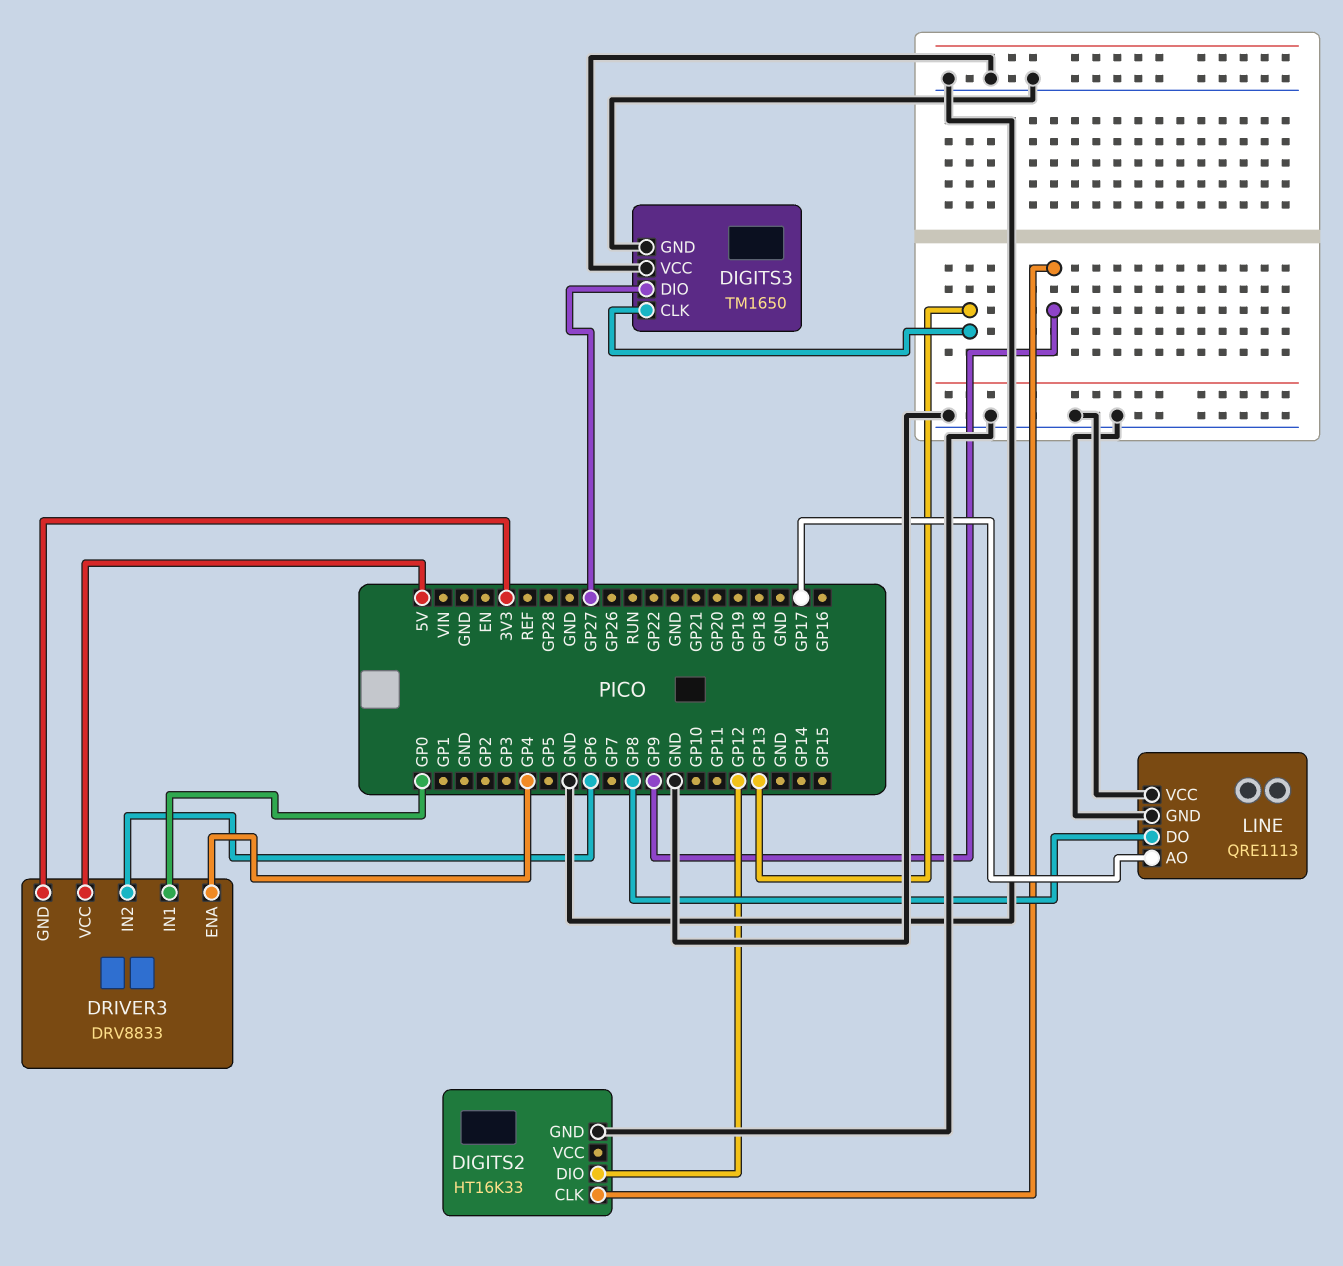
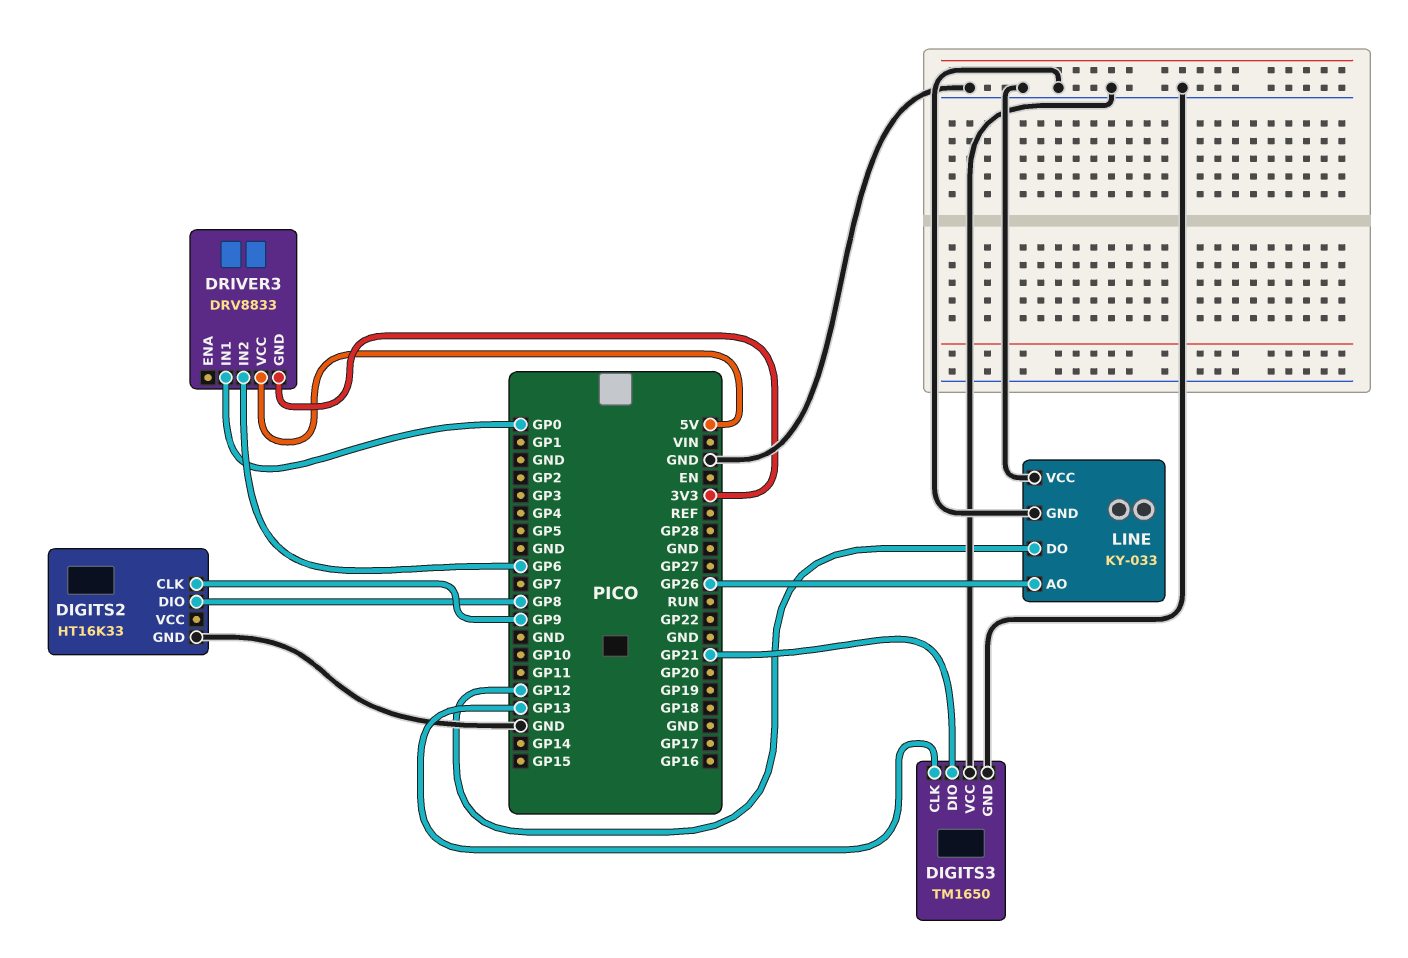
DIGITS2 pin DIO: GP12 -> GP8
DIGITS3 pin DIO: GP27 -> GP21
DRIVER3 pin ENA: GP4 -> none
LINE: QRE1113 -> KY-033
LINE pin AO: GP17 -> GP26
LINE pin DO: GP8 -> GP12

